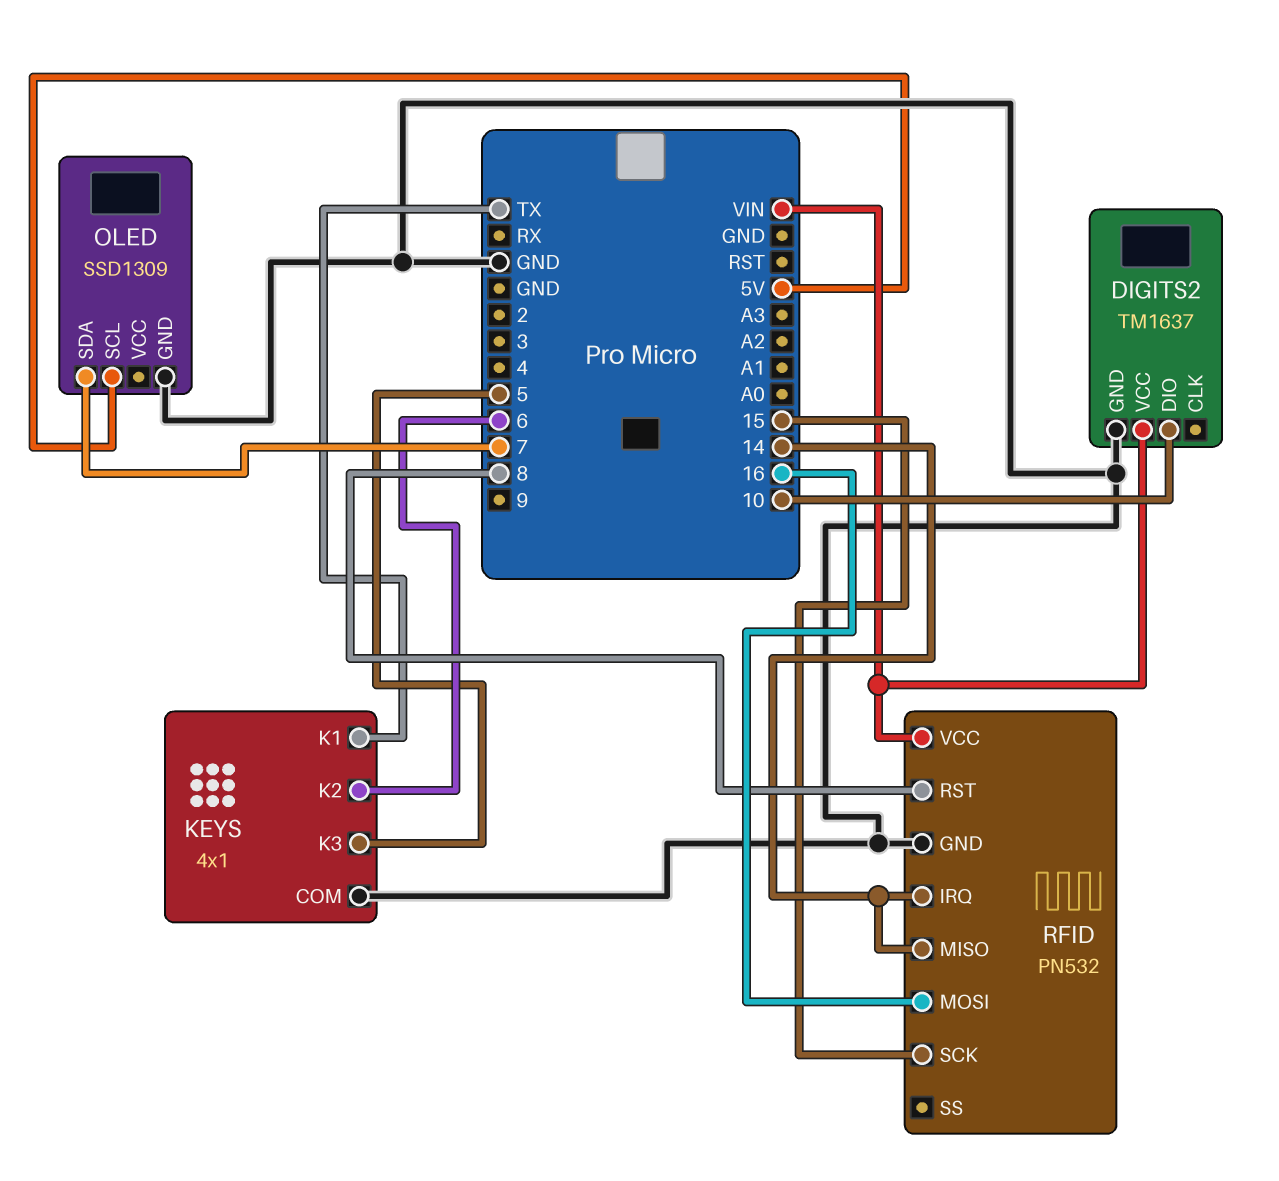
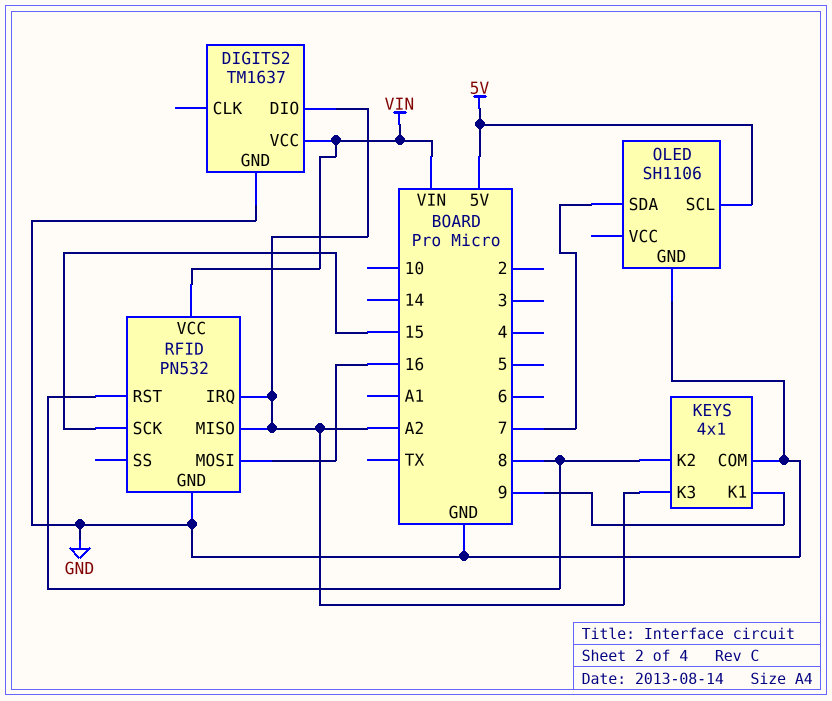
DIGITS2 pin DIO: 10 -> A2
KEYS pin K1: TX -> 9
KEYS pin K2: 6 -> 8
KEYS pin K3: 5 -> A2
OLED: SSD1309 -> SH1106
RFID pin IRQ: 14 -> A2
RFID pin MISO: 14 -> A2

